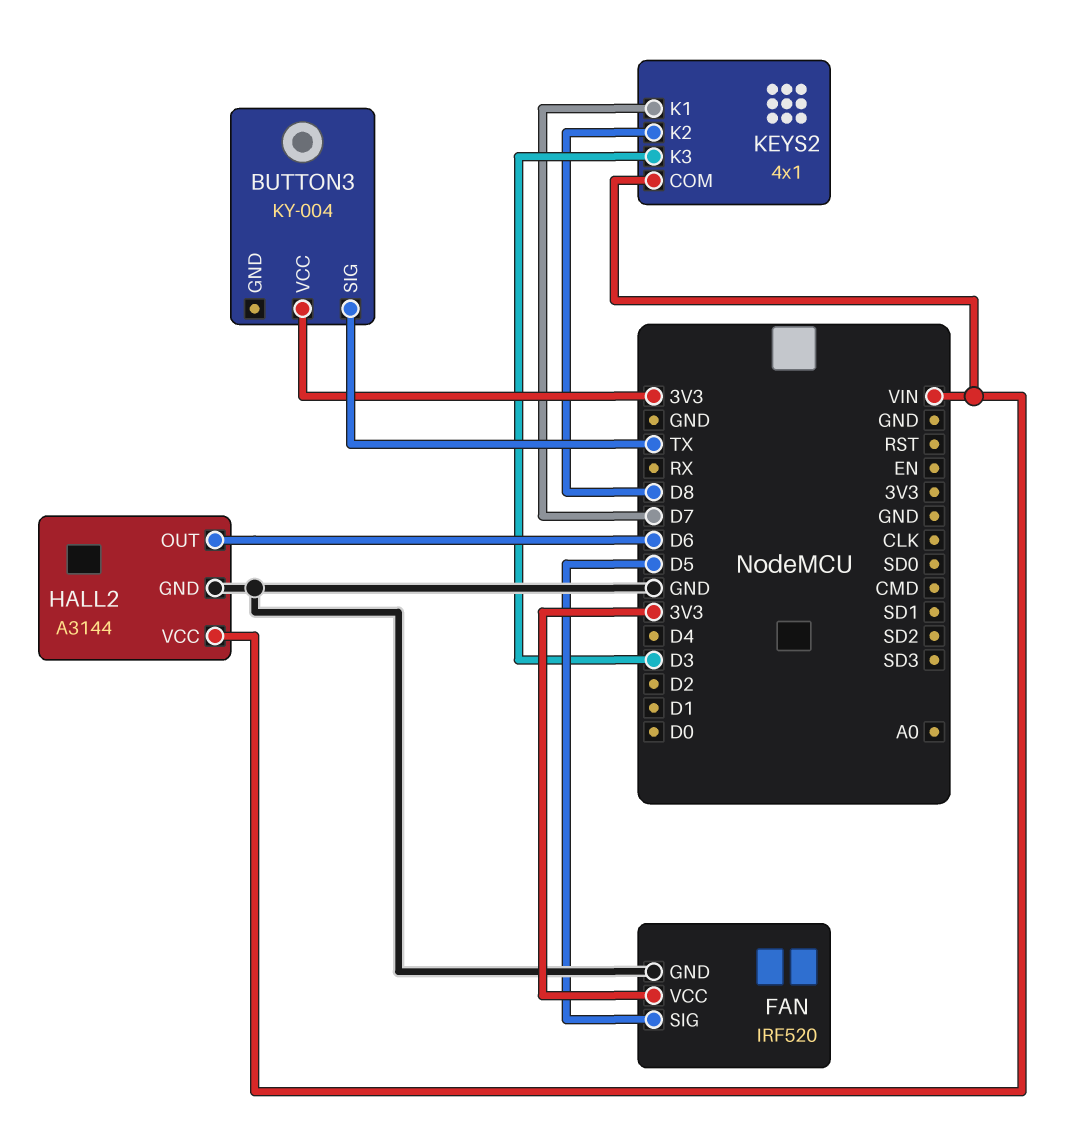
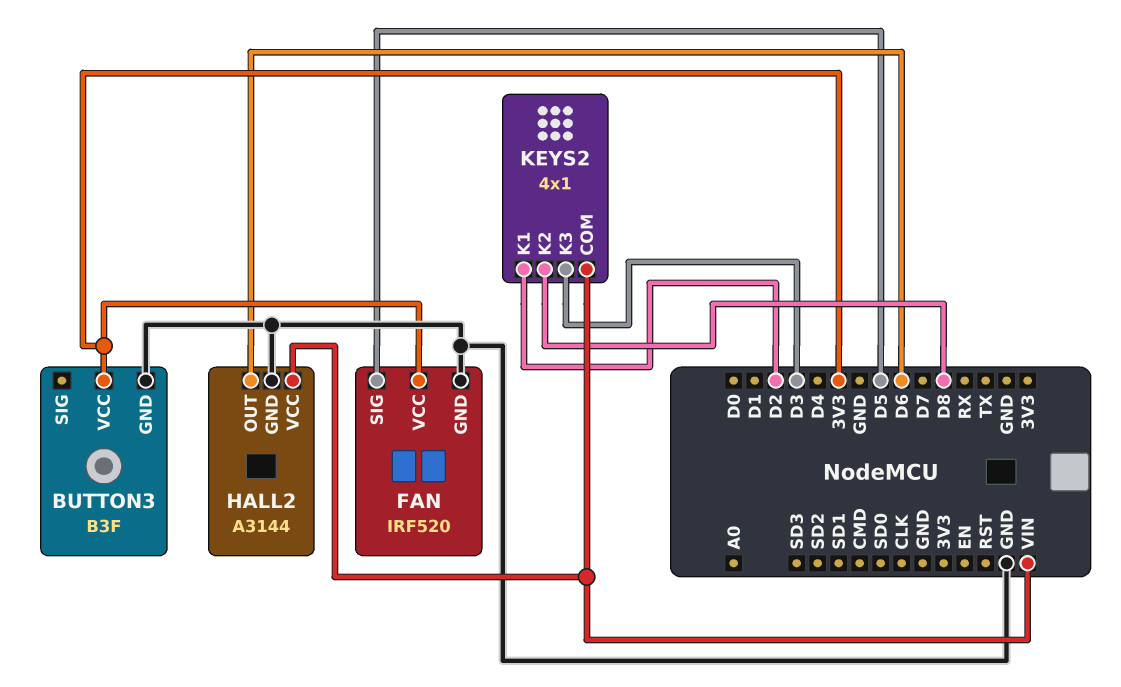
BUTTON3: KY-004 -> B3F
BUTTON3 pin GND: none -> GND
BUTTON3 pin SIG: TX -> none
KEYS2 pin K1: D7 -> D2

